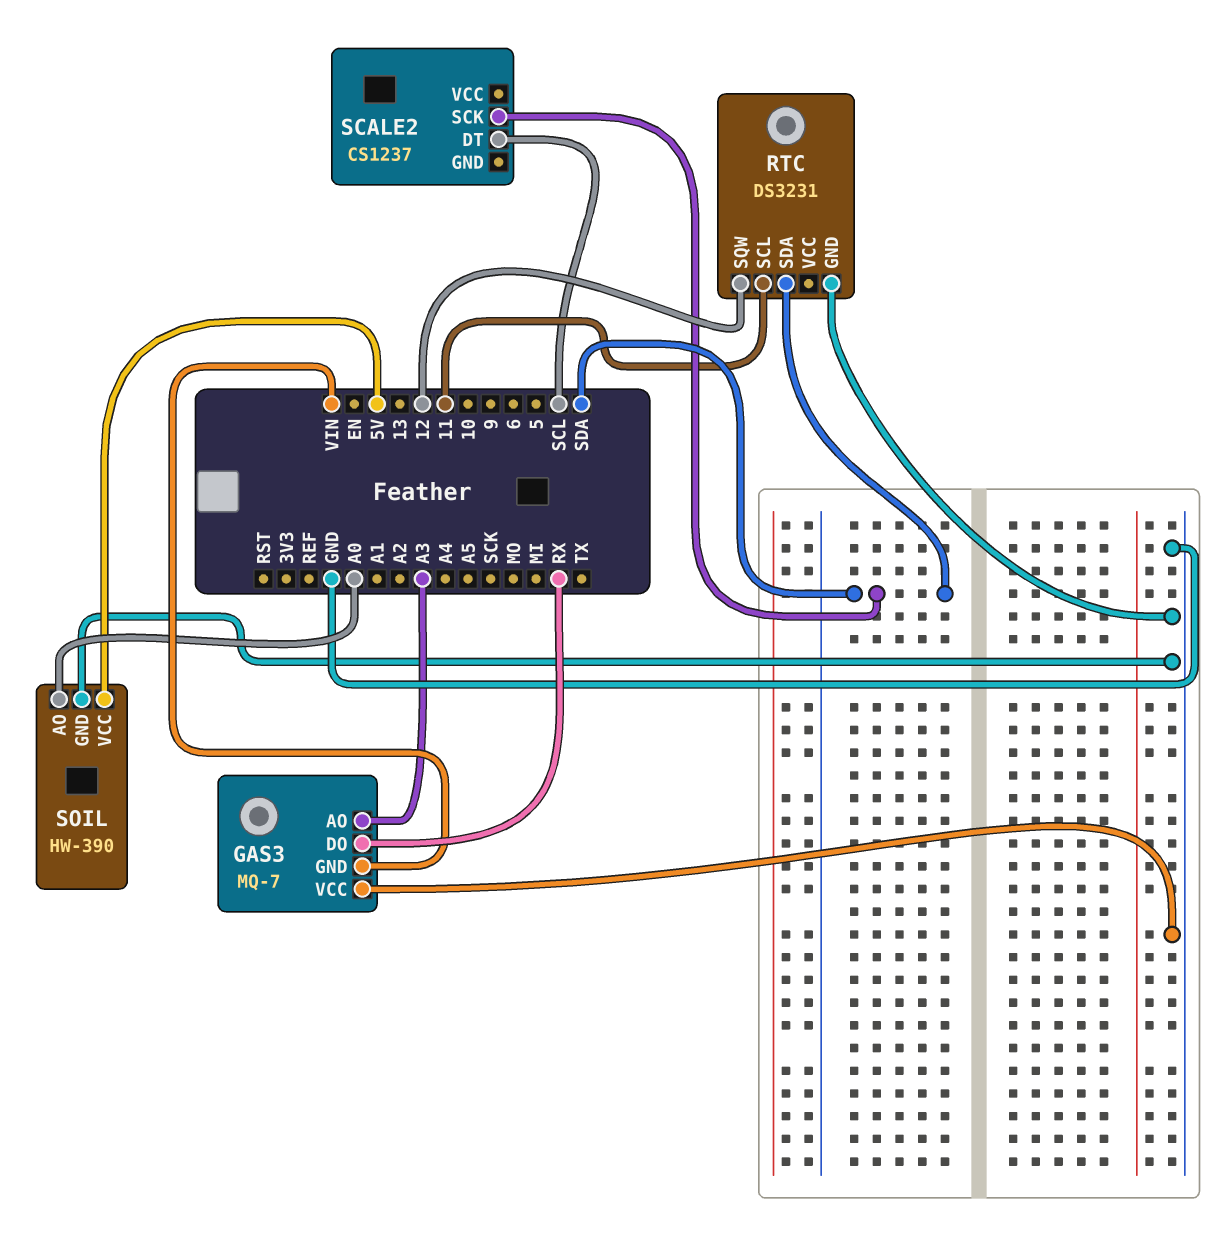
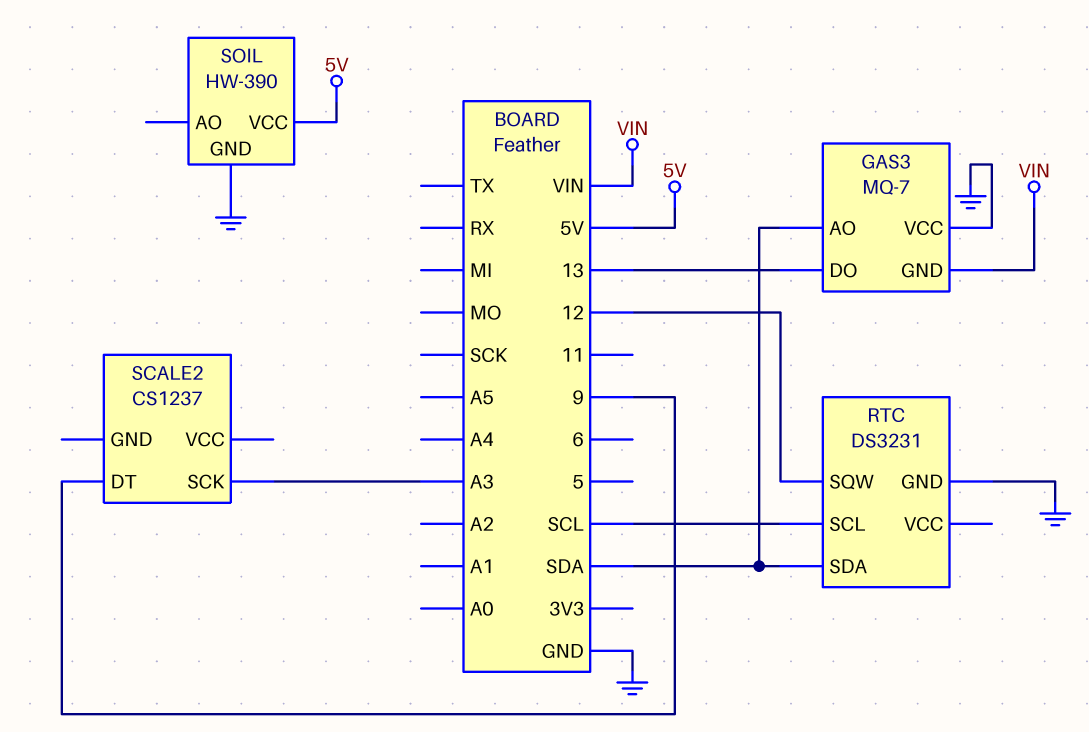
GAS3 pin AO: A3 -> SDA
GAS3 pin DO: RX -> 13
RTC pin SCL: 11 -> SCL
SCALE2 pin DT: SCL -> 9
SCALE2 pin SCK: SDA -> A3
SOIL pin AO: A0 -> none

